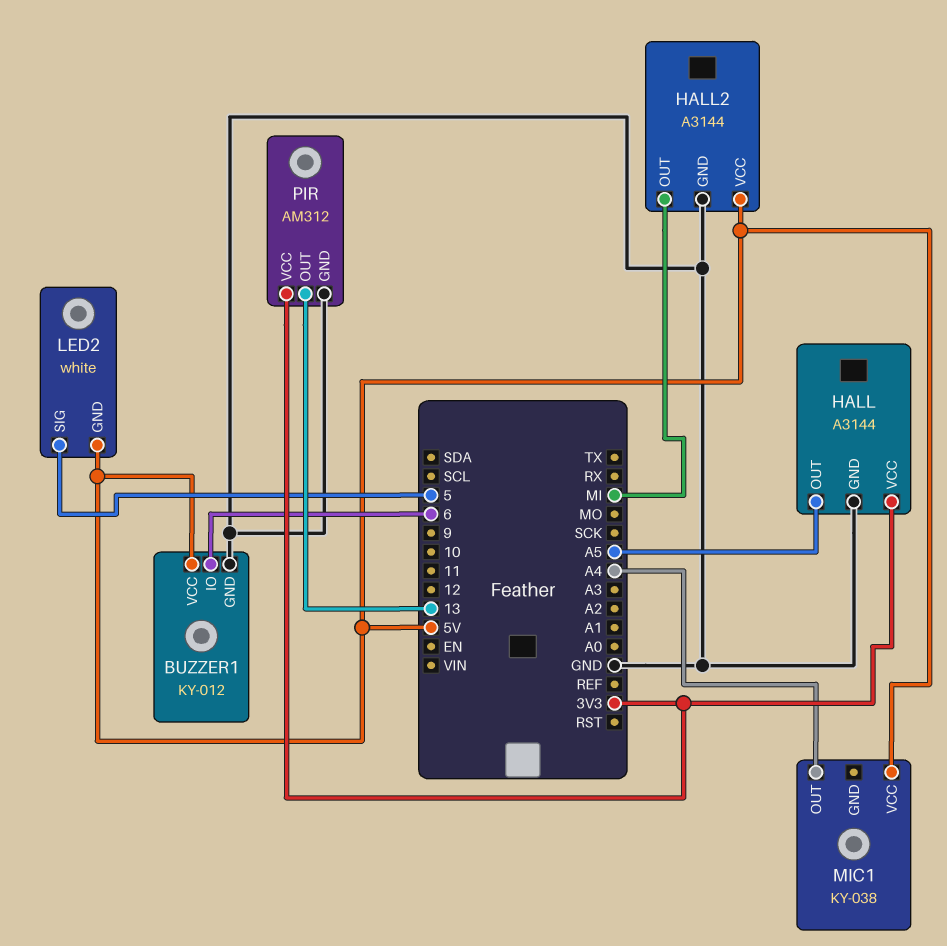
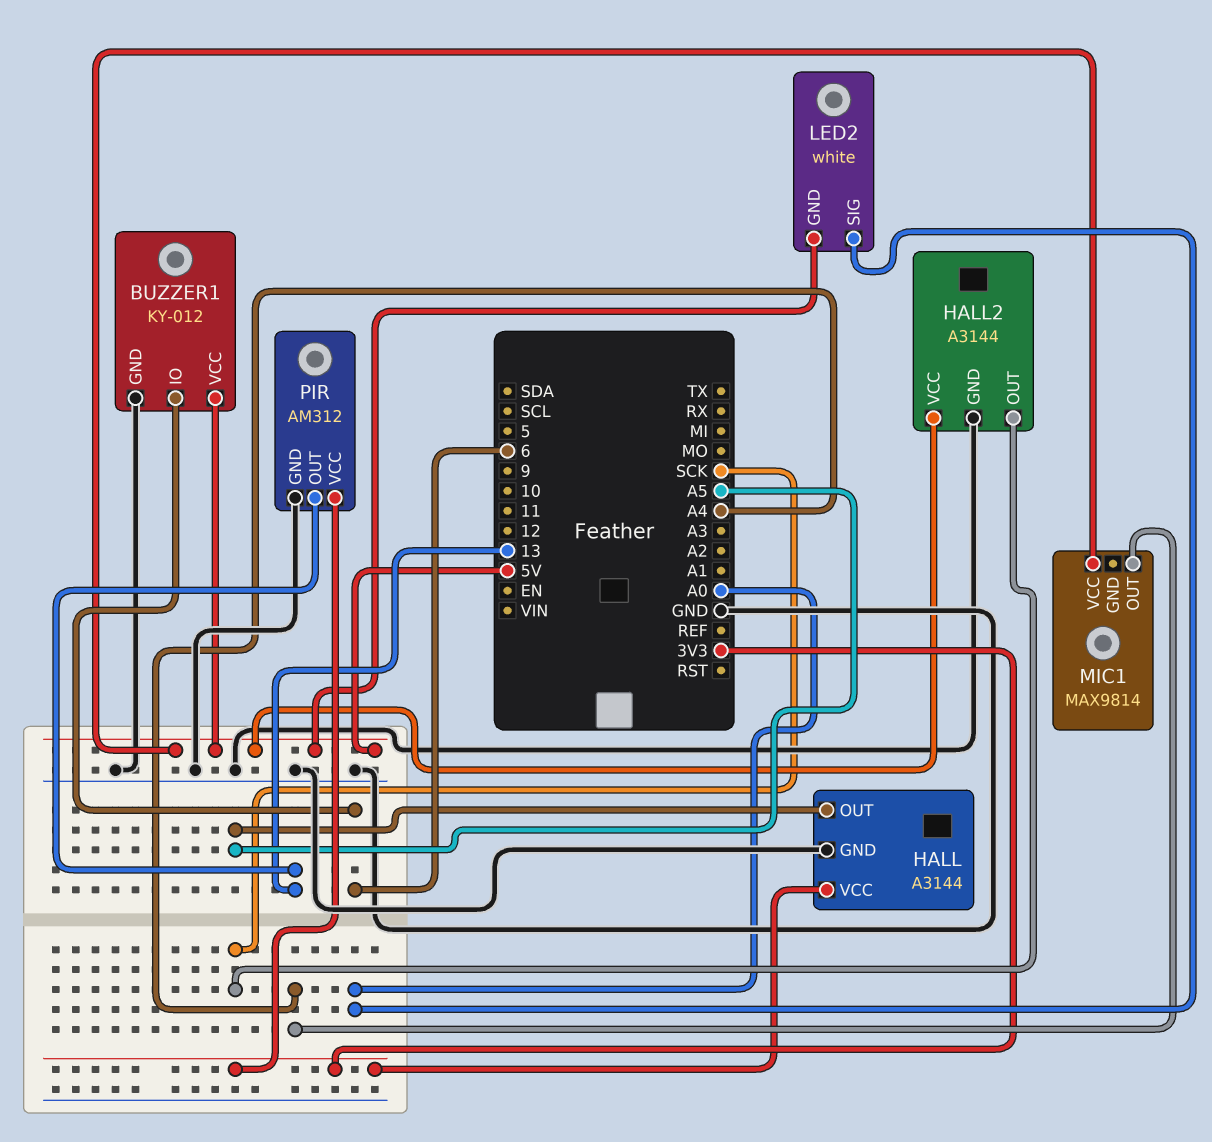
HALL2 pin OUT: MI -> SCK
LED2 pin SIG: 5 -> A0
MIC1: KY-038 -> MAX9814

